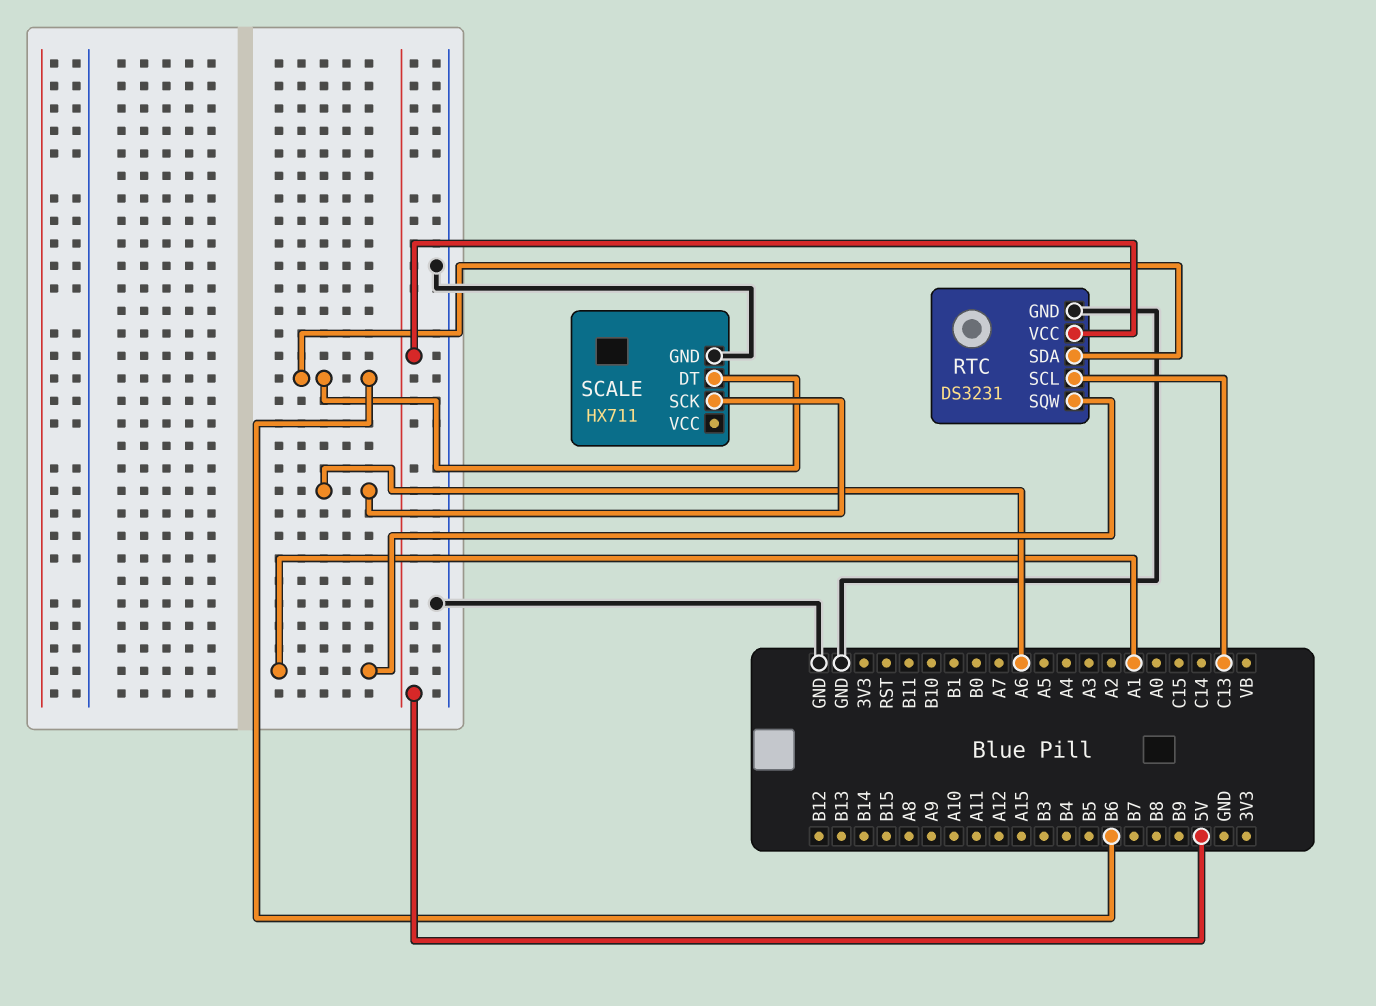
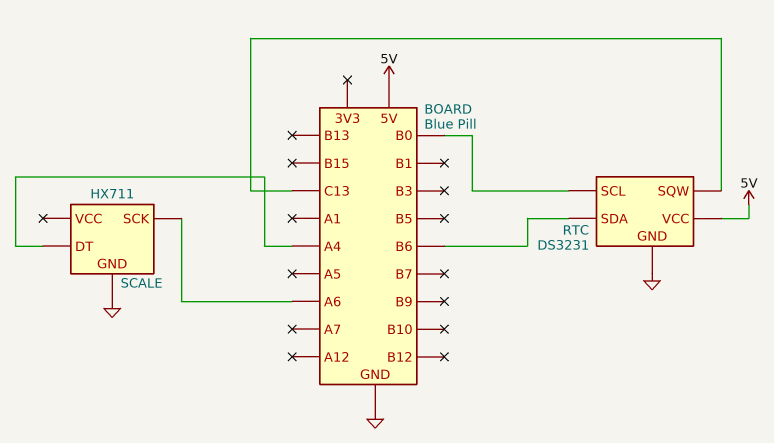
RTC pin SCL: C13 -> B0
RTC pin SQW: A1 -> C13
SCALE pin DT: B6 -> A4

